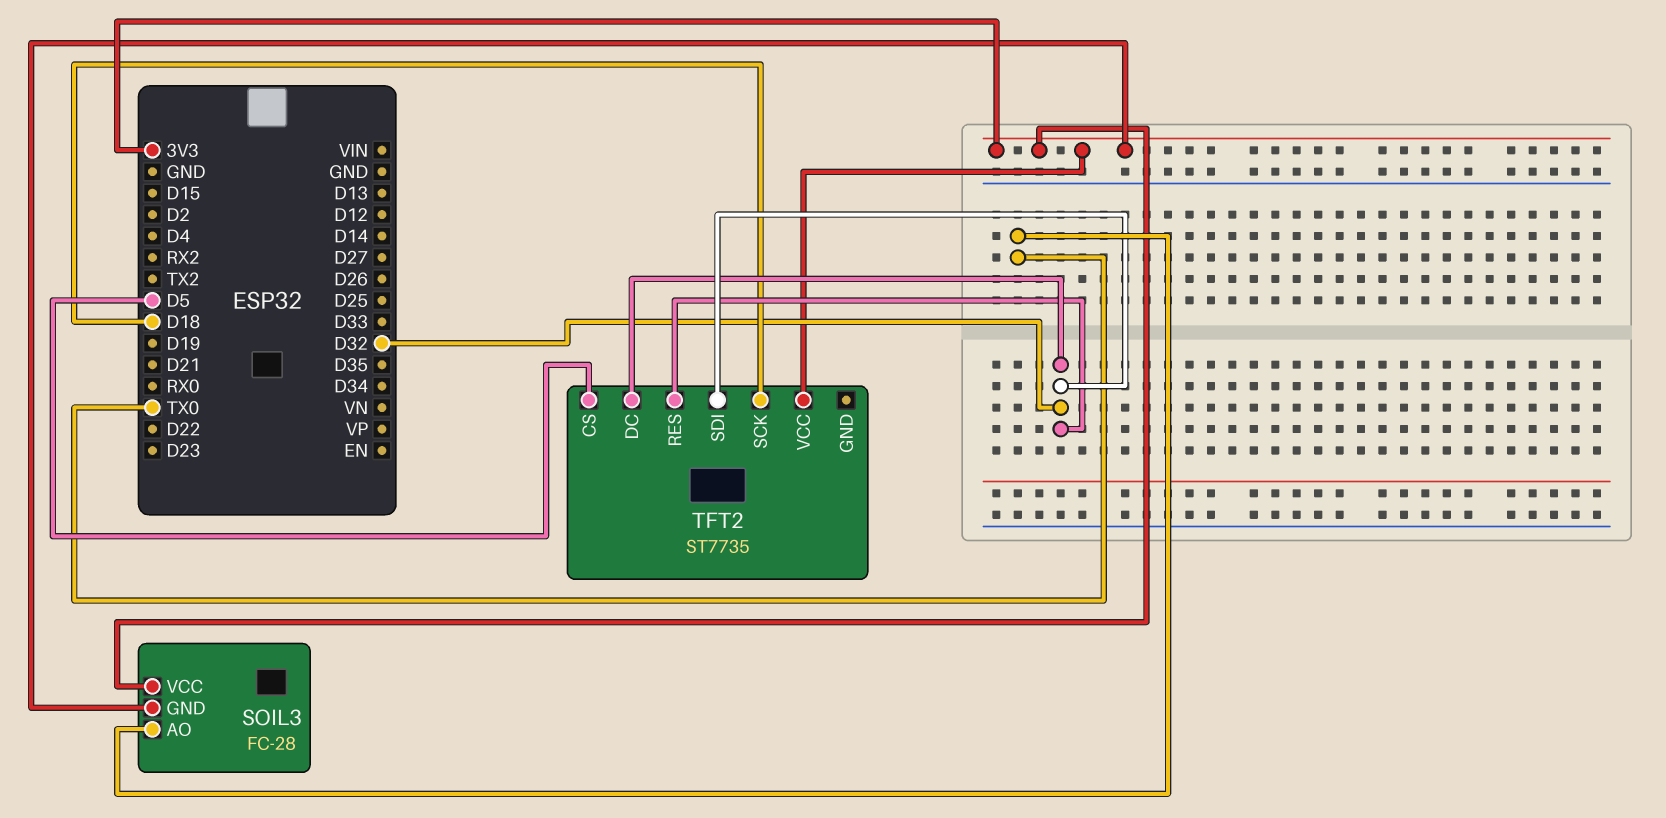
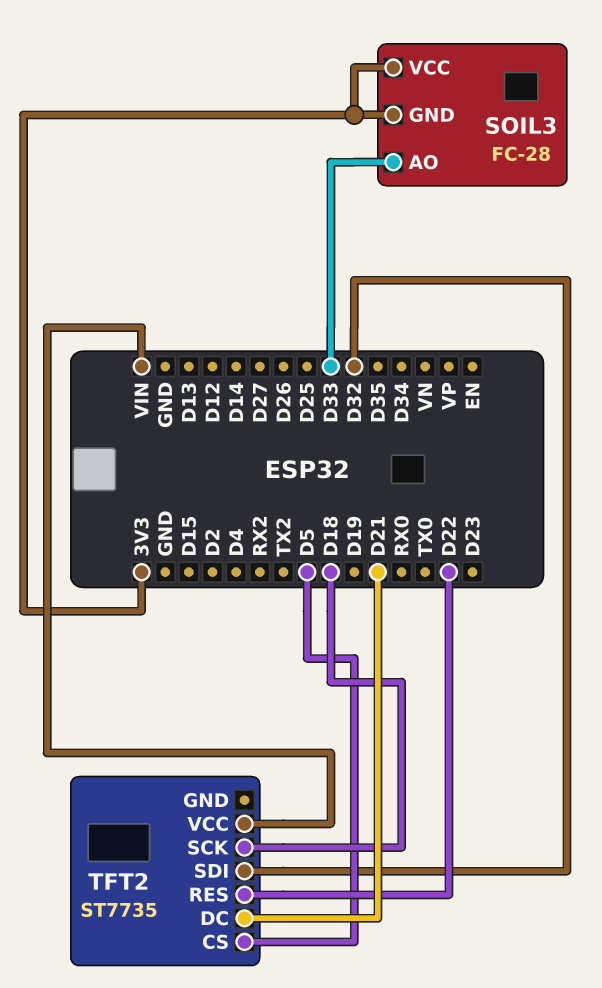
SOIL3 pin AO: TX0 -> D33
TFT2 pin DC: D32 -> D21
TFT2 pin RES: D32 -> D22
TFT2 pin VCC: 3V3 -> VIN

